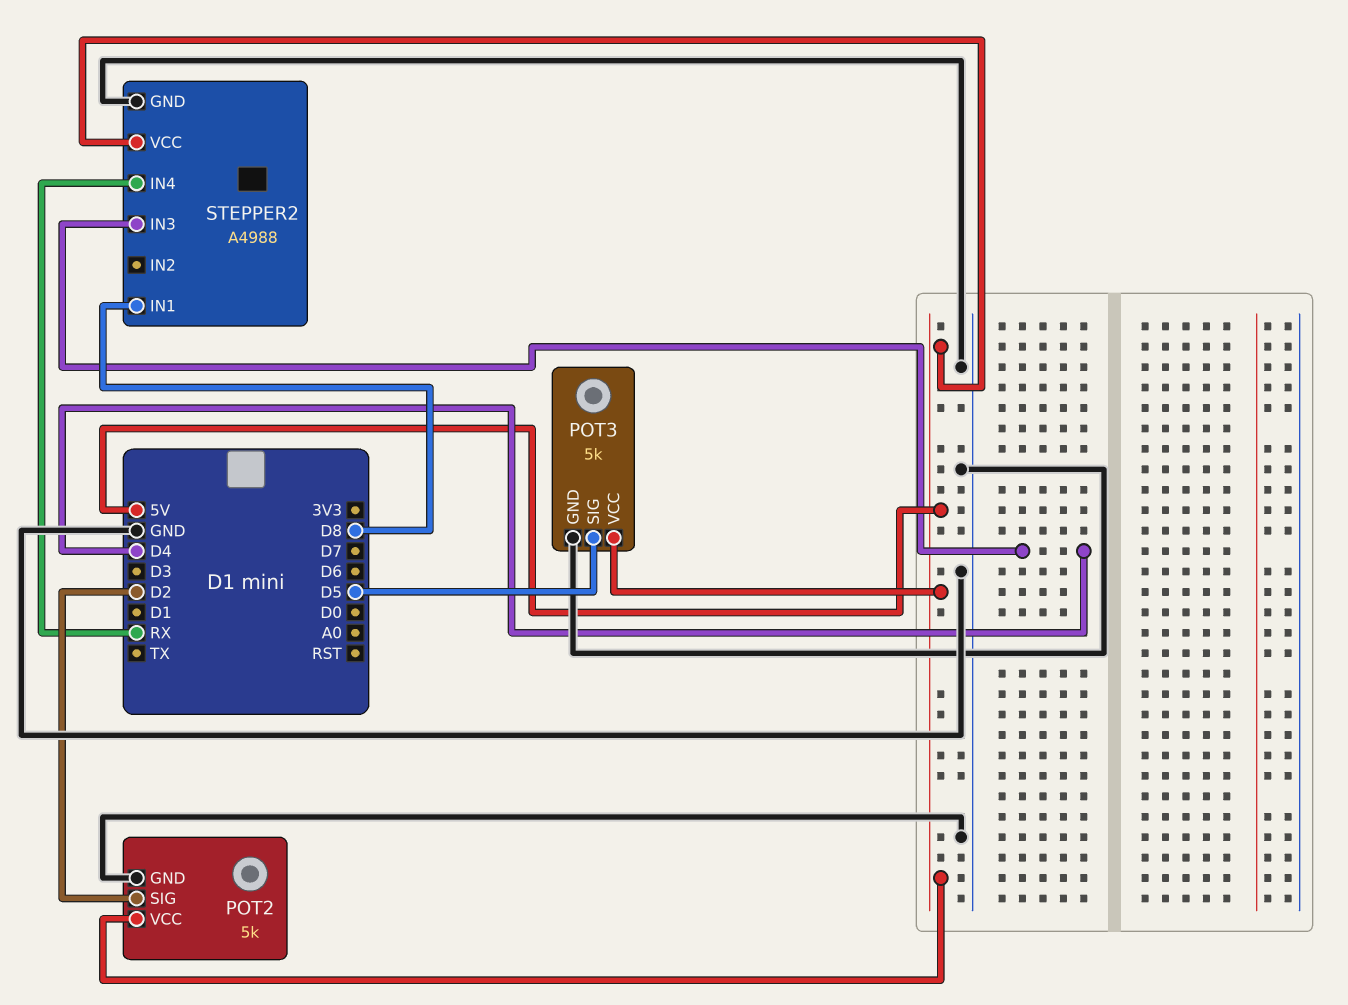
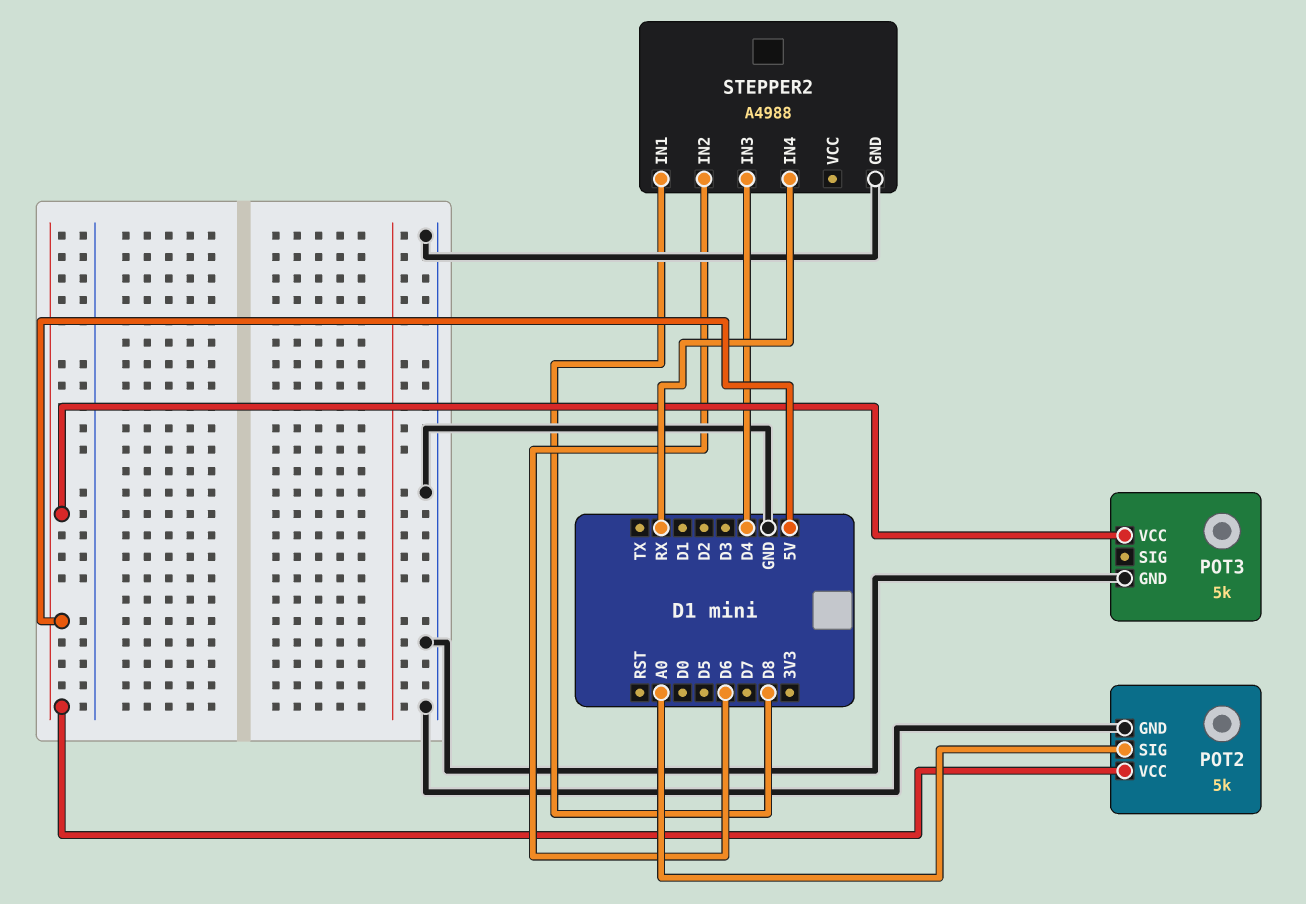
POT2 pin SIG: D2 -> A0
POT3 pin SIG: D5 -> none
STEPPER2 pin IN2: none -> D6
STEPPER2 pin VCC: 5V -> none

